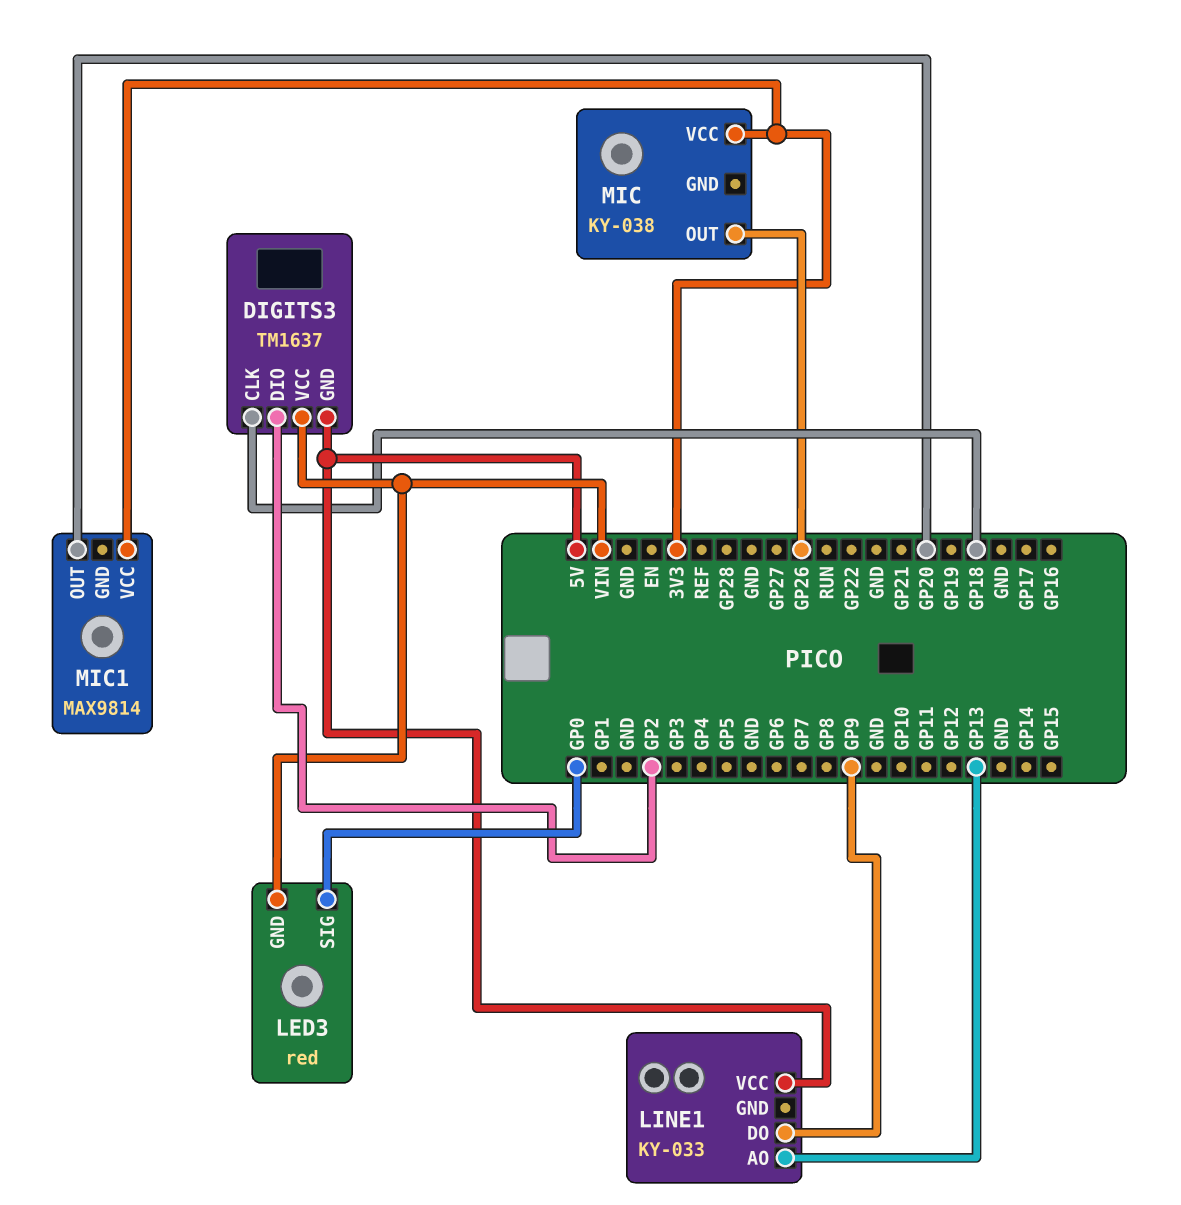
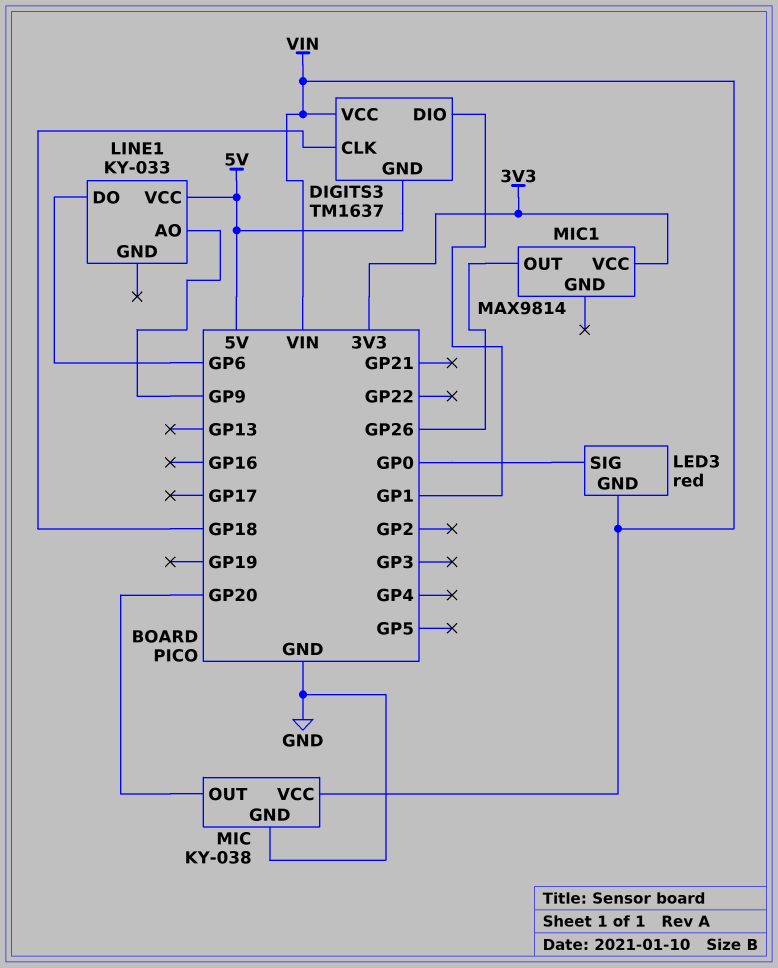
DIGITS3 pin DIO: GP2 -> GP1
LINE1 pin AO: GP13 -> GP9
LINE1 pin DO: GP9 -> GP6
MIC pin GND: none -> GND
MIC pin OUT: GP26 -> GP20
MIC pin VCC: 3V3 -> VIN
MIC1 pin OUT: GP20 -> GP26

